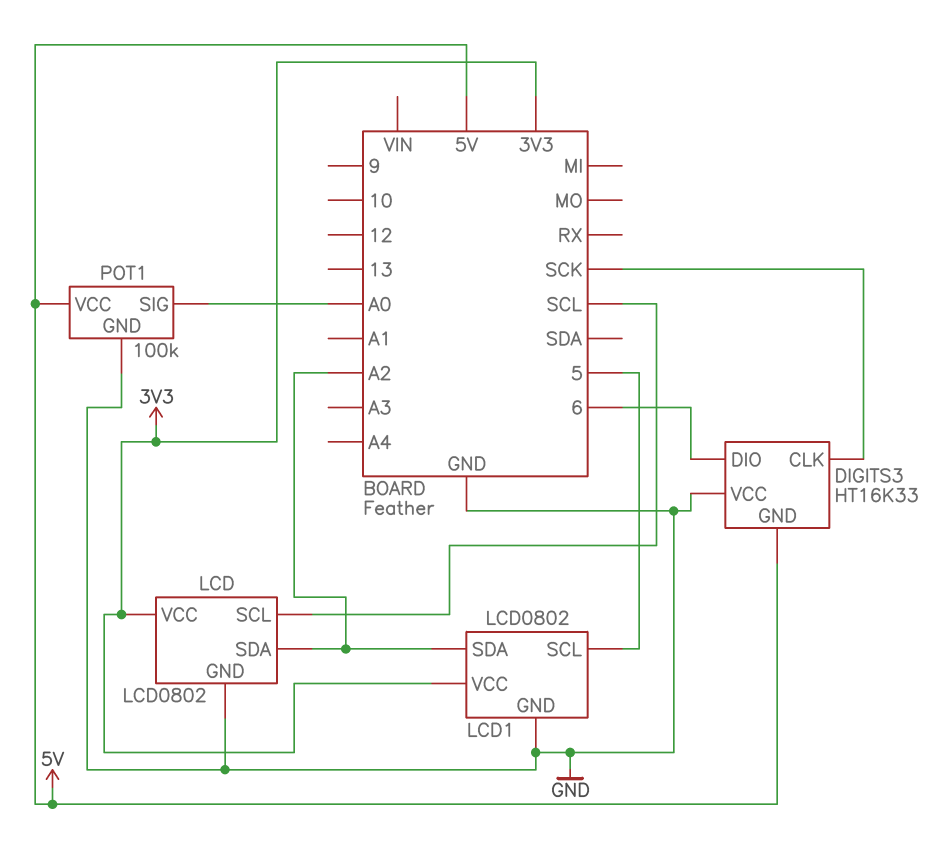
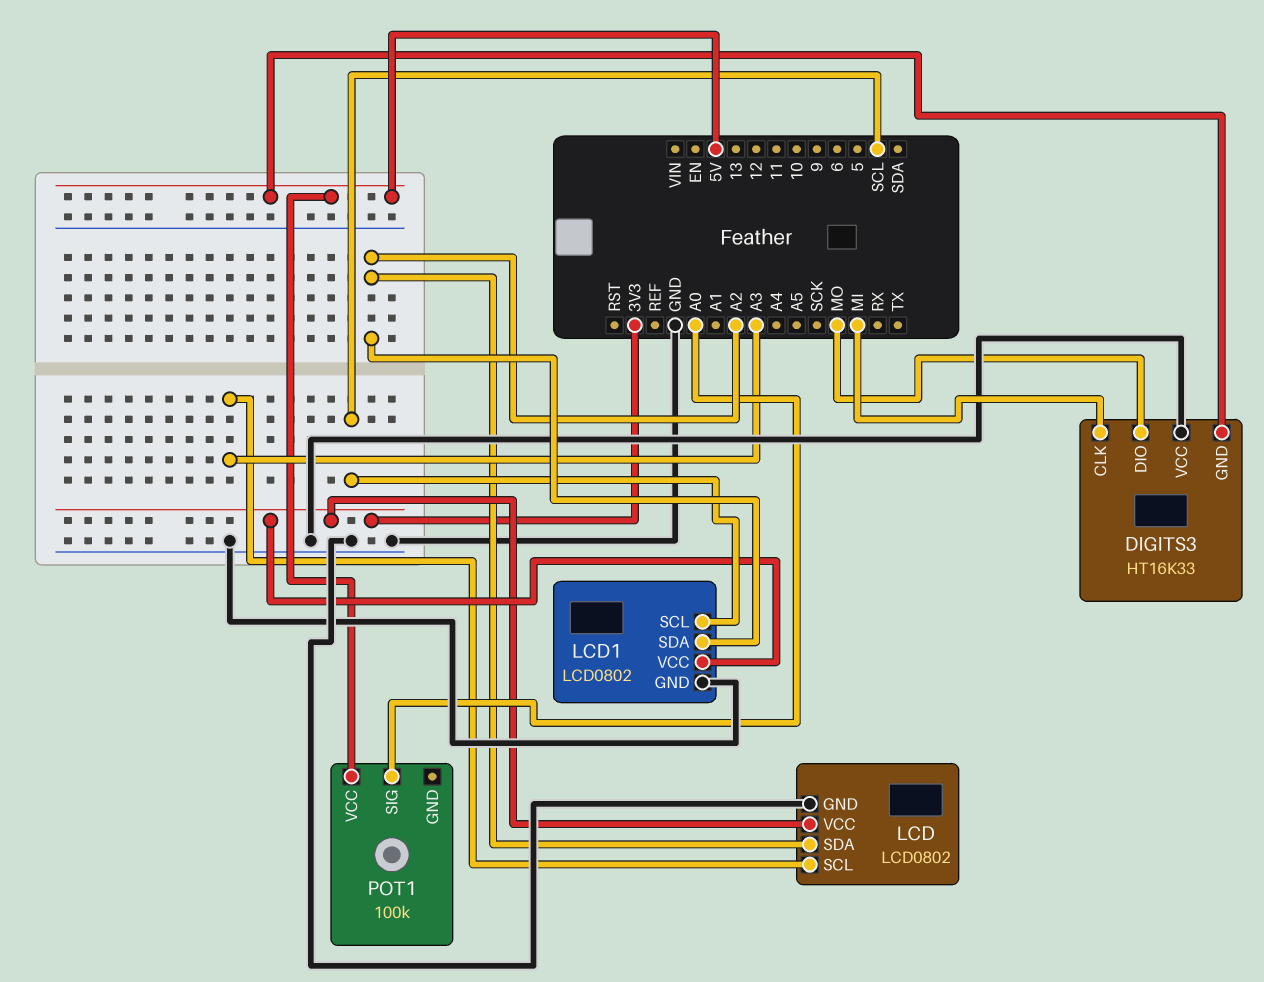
DIGITS3 pin CLK: SCK -> MI
DIGITS3 pin DIO: 6 -> MO
LCD pin SCL: SCL -> A3
LCD1 pin SCL: 5 -> SCL
POT1 pin GND: GND -> none

